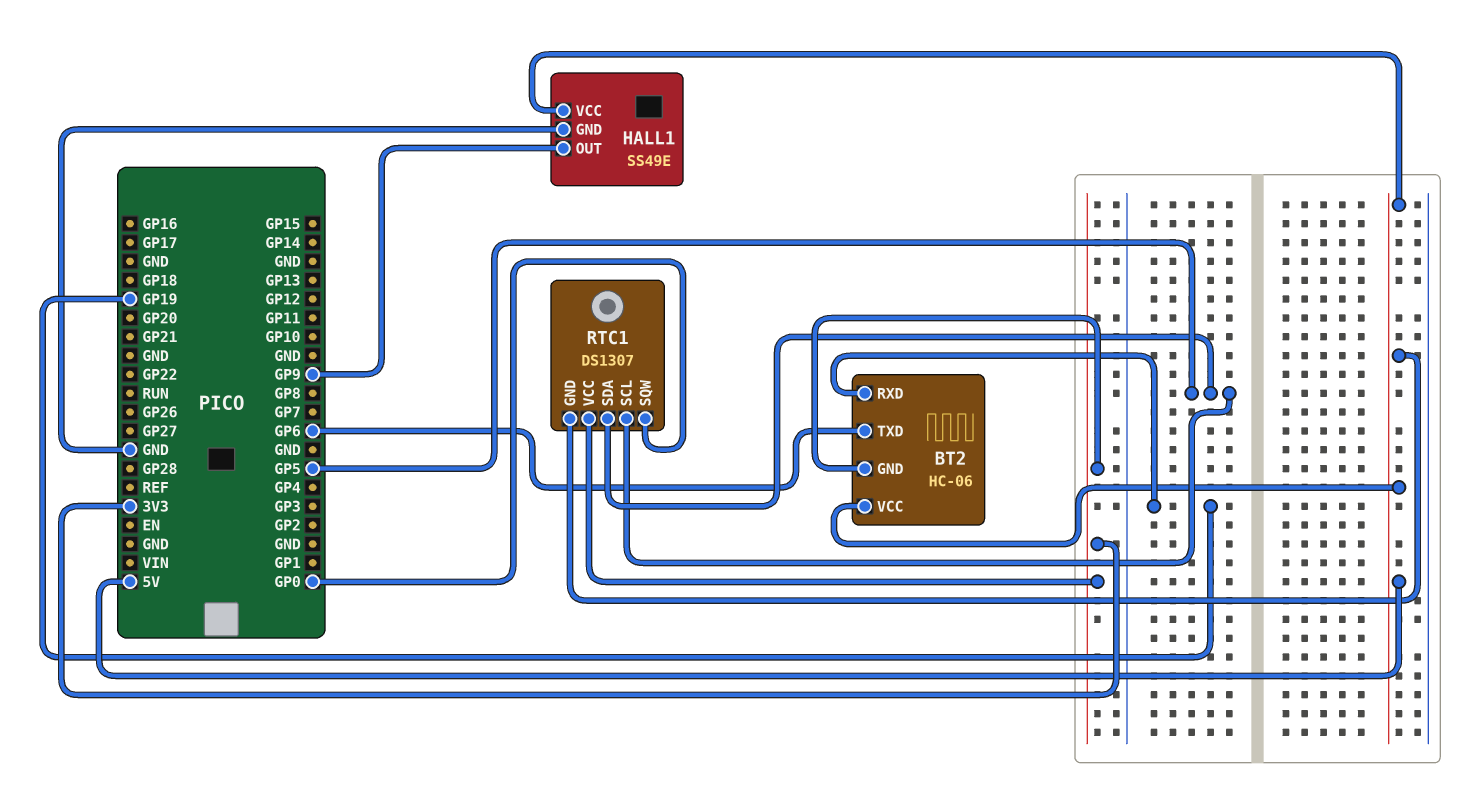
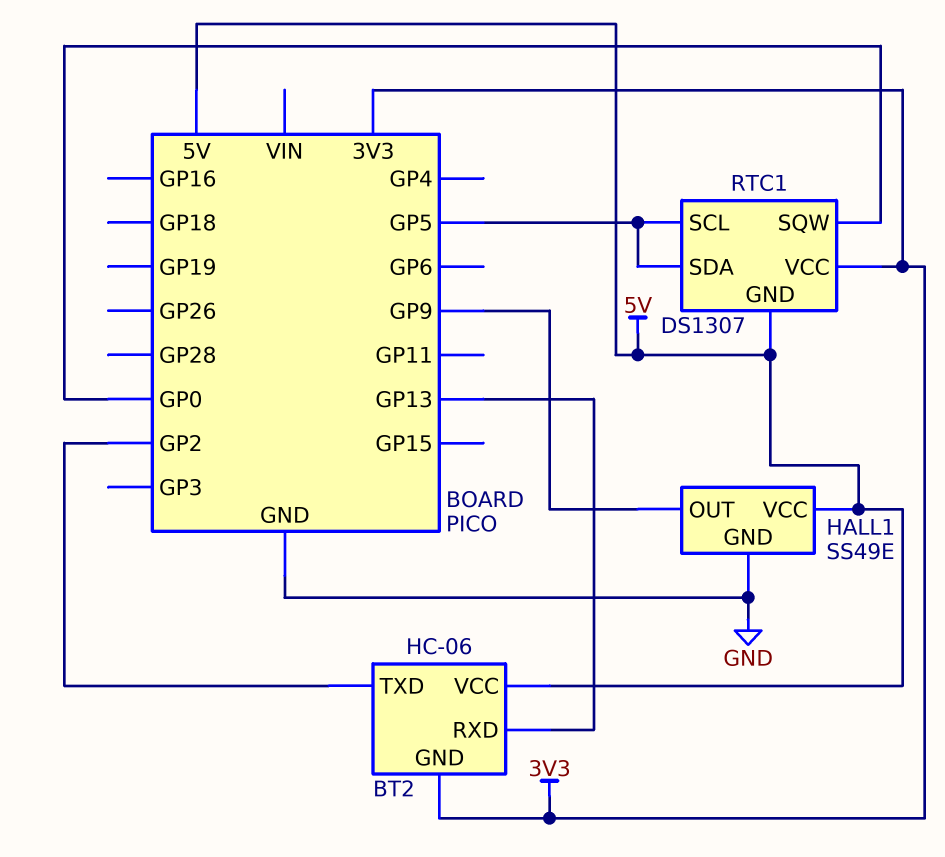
BT2 pin RXD: GP19 -> GP13
BT2 pin TXD: GP6 -> GP2

